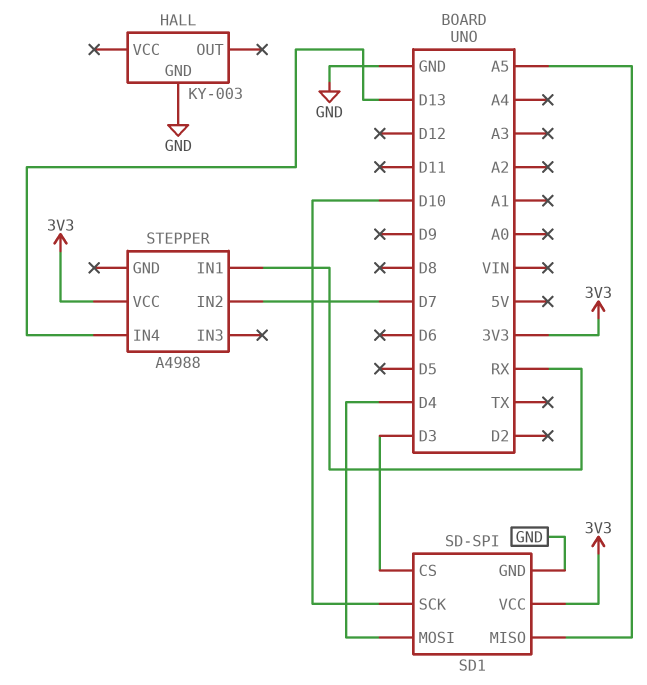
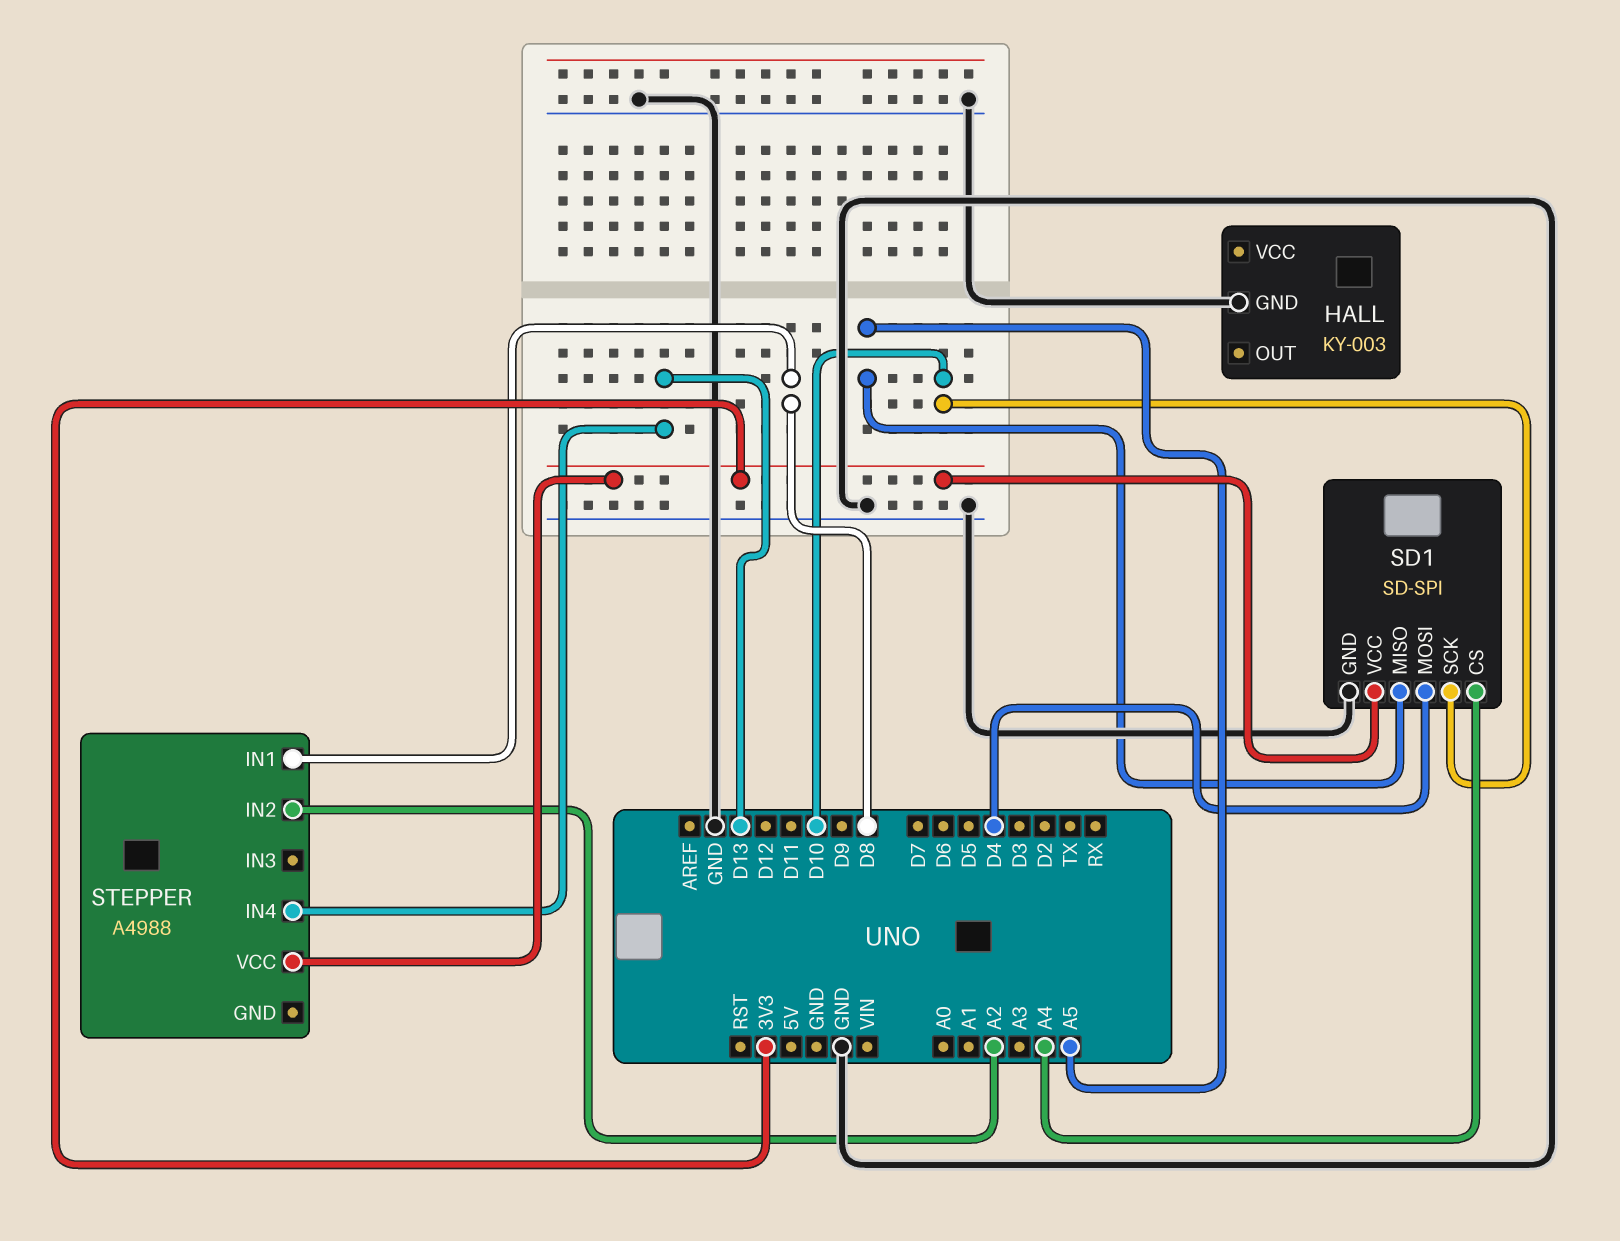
SD1 pin CS: D3 -> A4
STEPPER pin IN1: RX -> D8
STEPPER pin IN2: D7 -> A2

